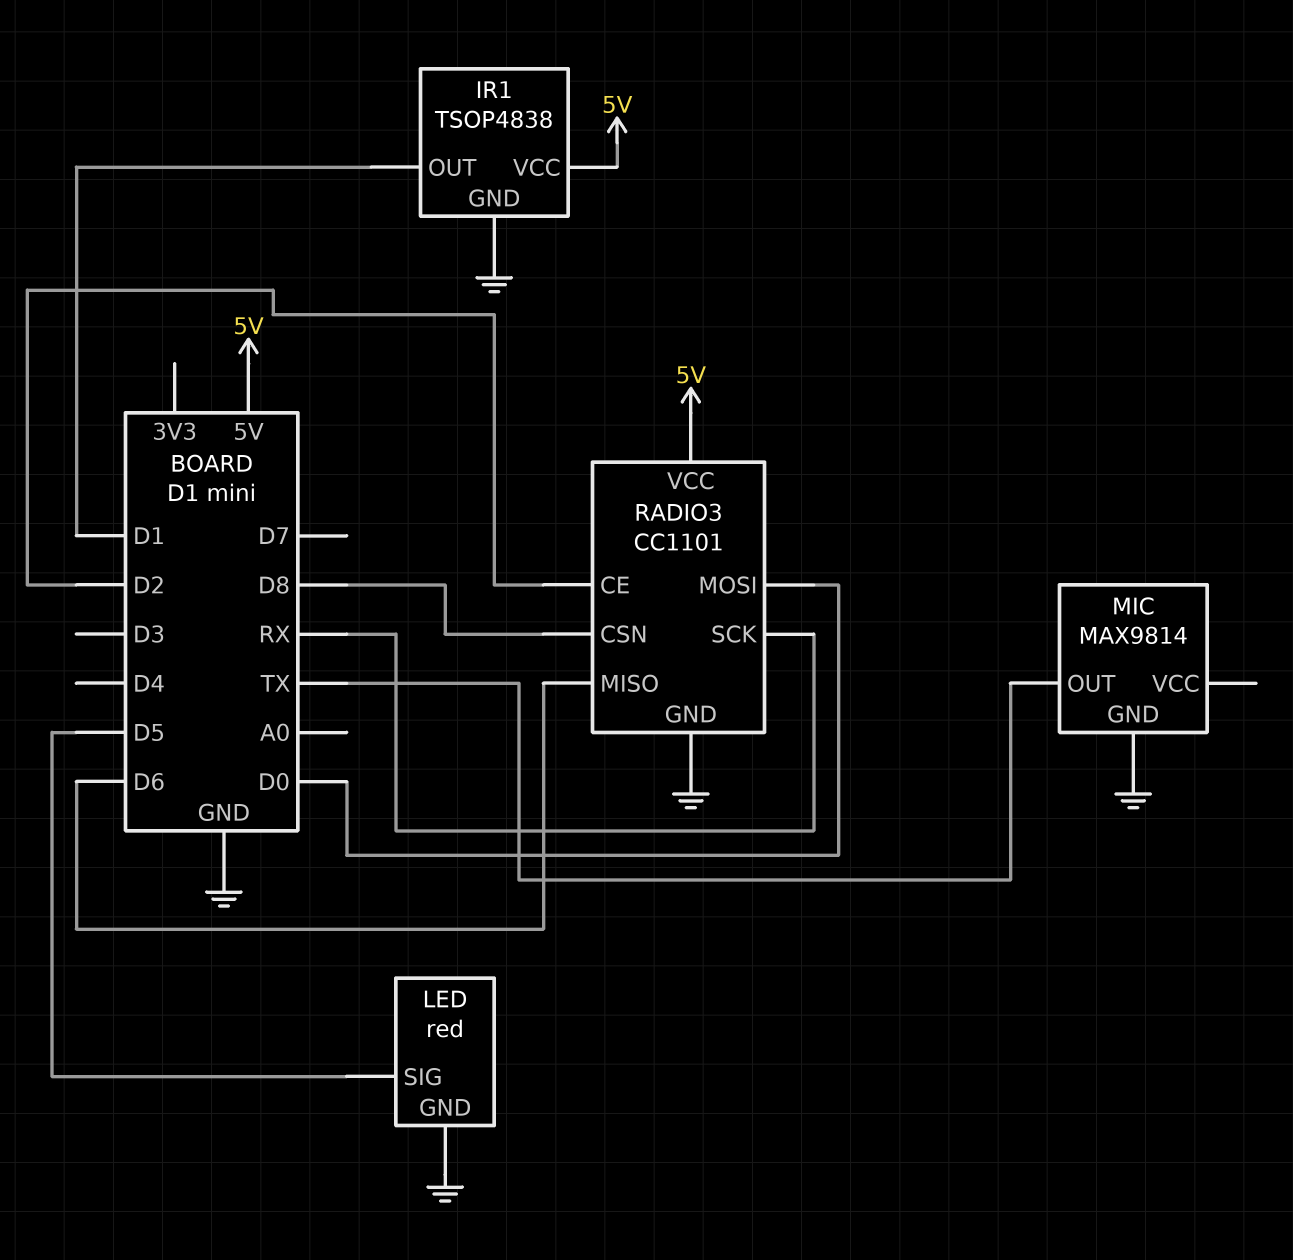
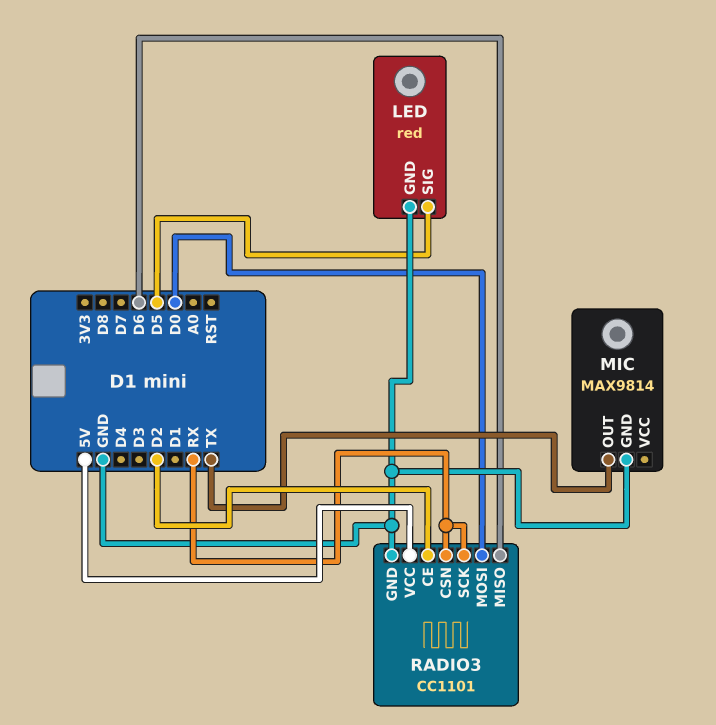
IR1: TSOP4838 -> none
IR1 pin GND: GND -> none
IR1 pin OUT: D1 -> none
IR1 pin VCC: 5V -> none
RADIO3 pin CSN: D8 -> RX

